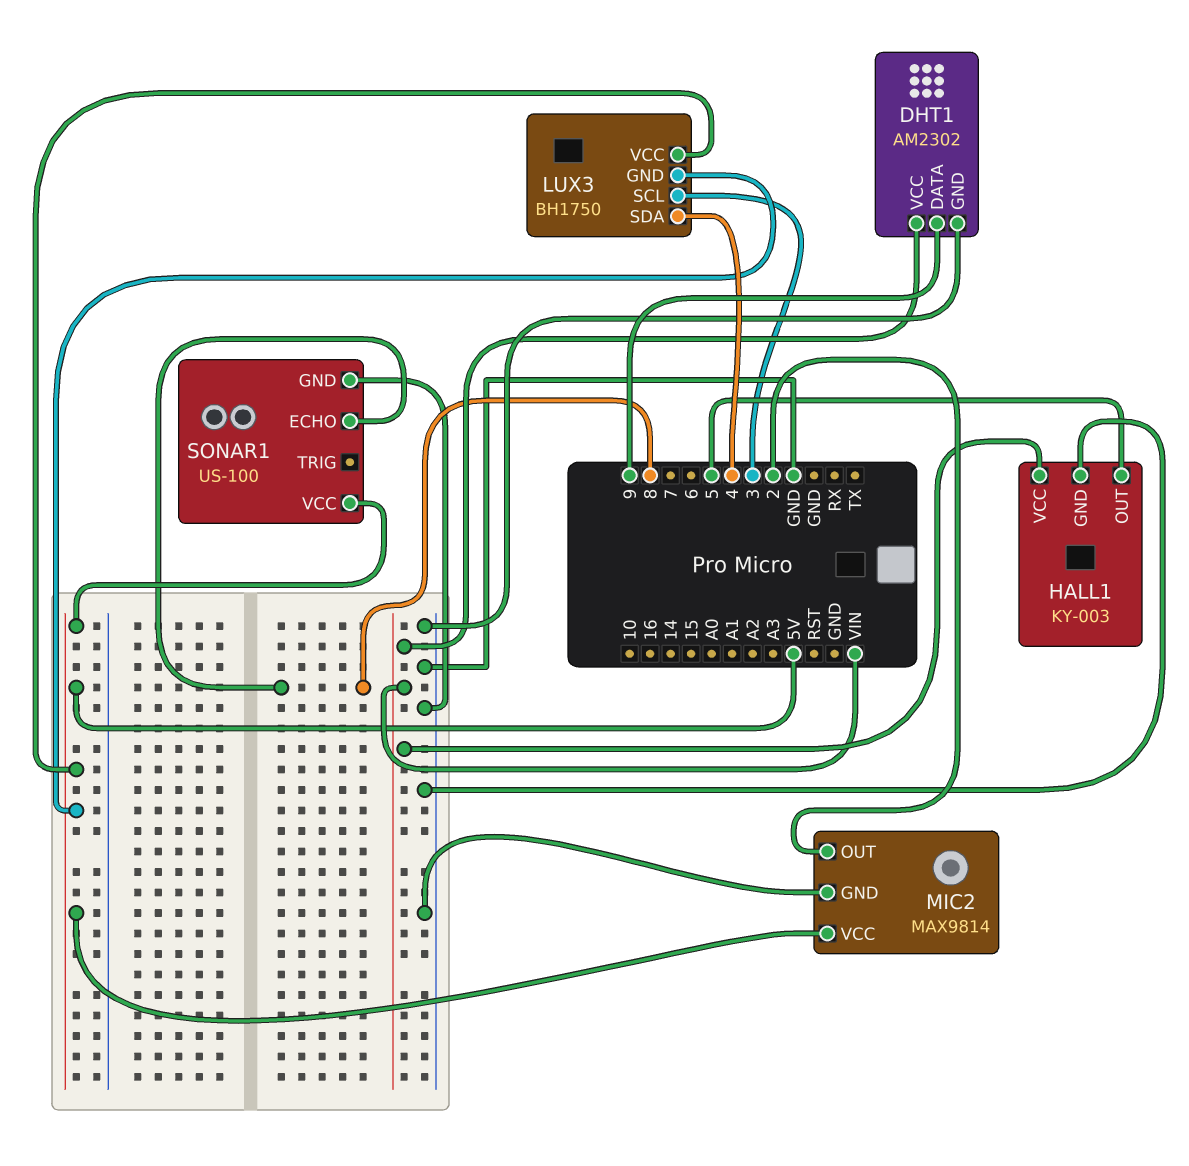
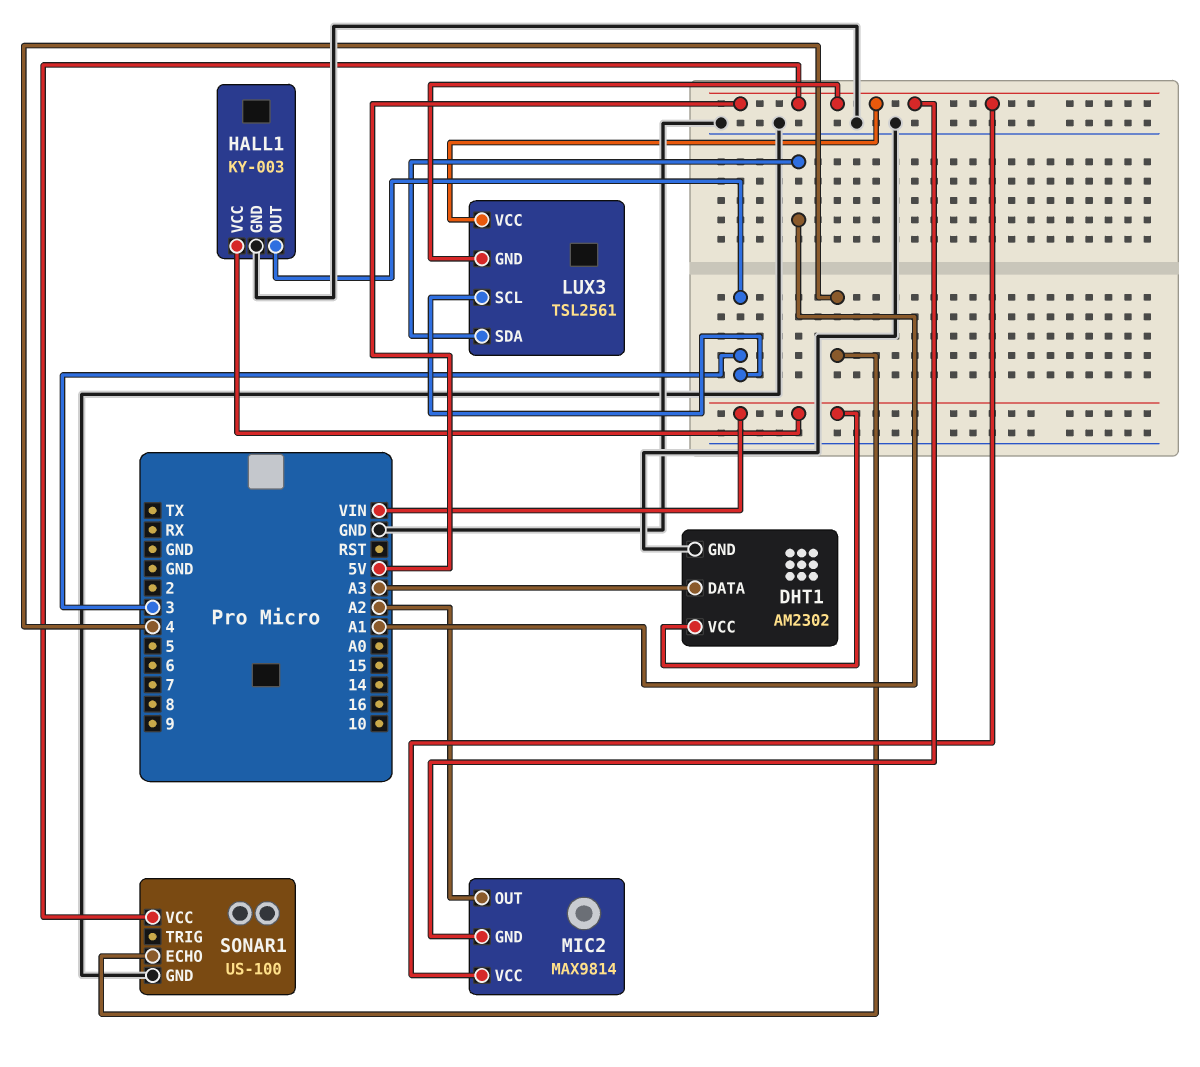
DHT1 pin DATA: 9 -> A3
HALL1 pin OUT: 5 -> 3
LUX3: BH1750 -> TSL2561
LUX3 pin SDA: 4 -> A1
MIC2 pin GND: GND -> 5V
MIC2 pin OUT: 2 -> A2
SONAR1 pin ECHO: 8 -> 4

